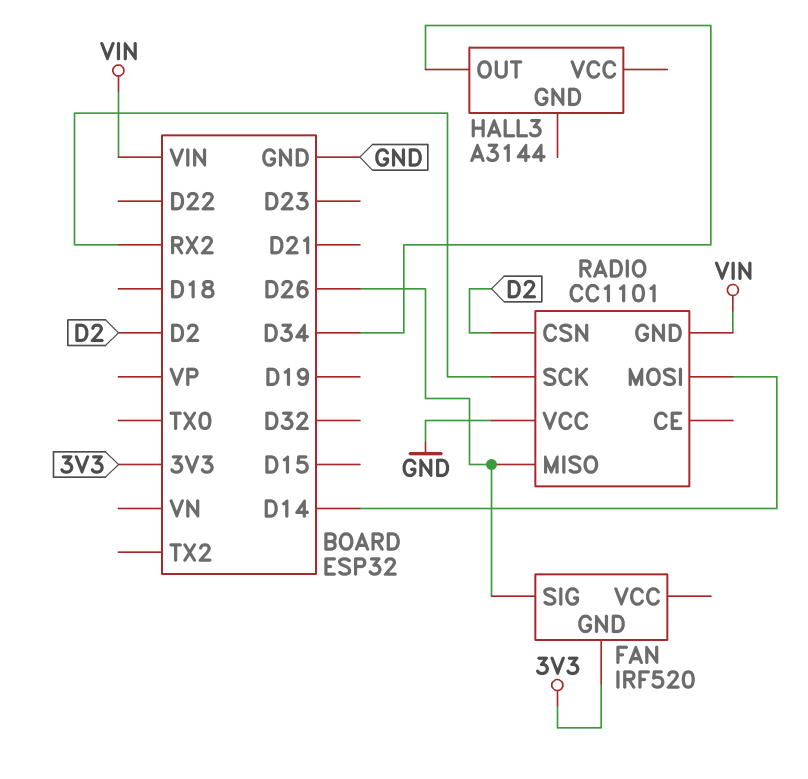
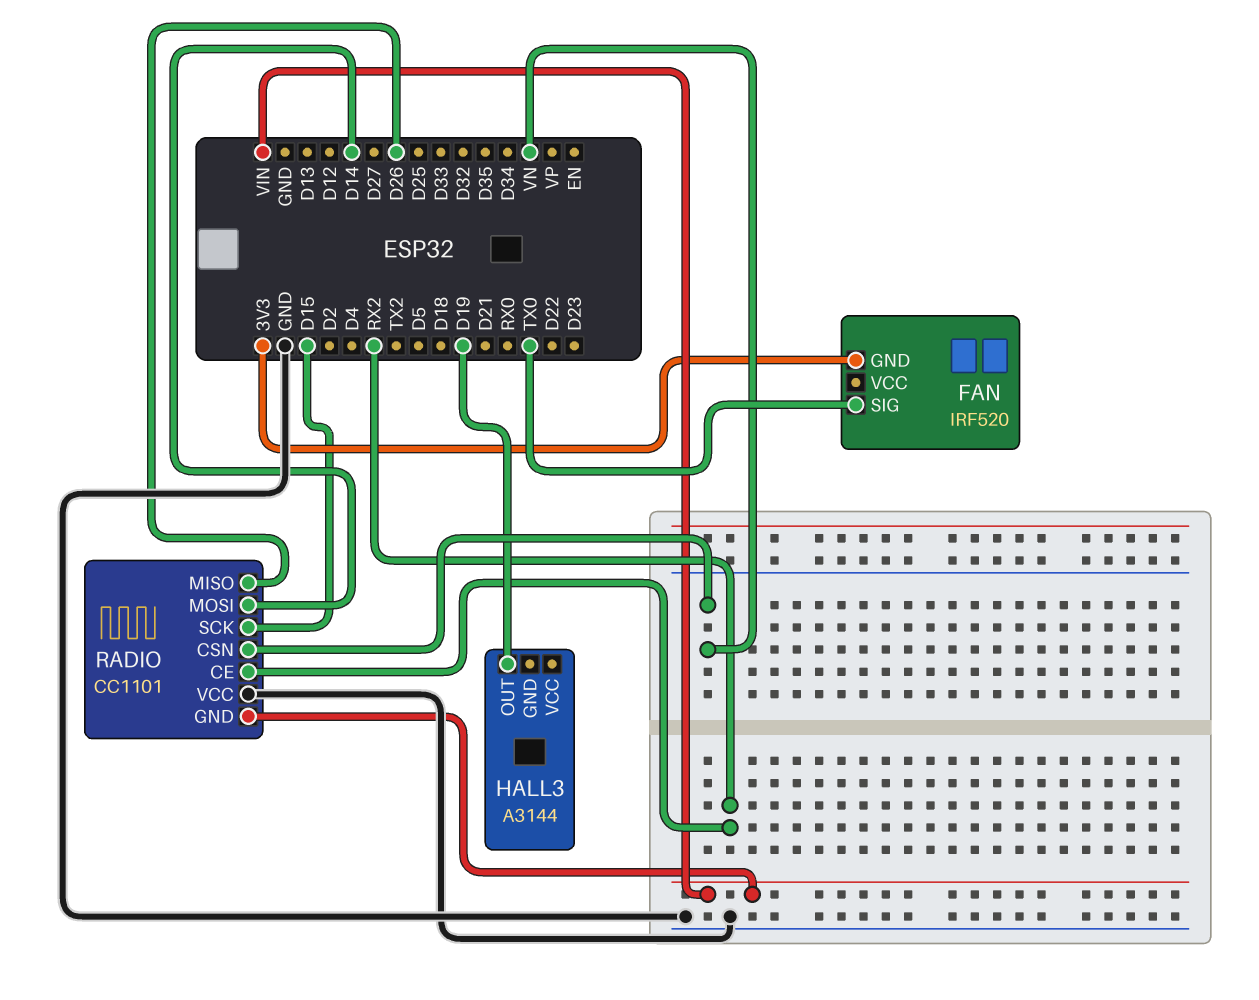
FAN pin SIG: D26 -> TX0
HALL3 pin OUT: D34 -> D19
RADIO pin CE: none -> RX2
RADIO pin CSN: D2 -> VN
RADIO pin SCK: RX2 -> D15

